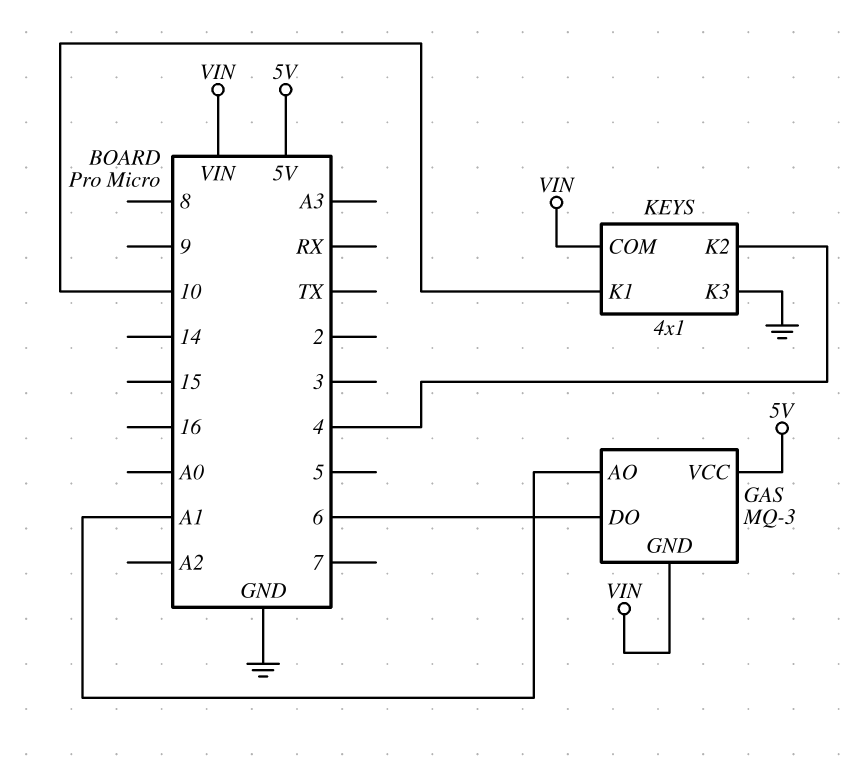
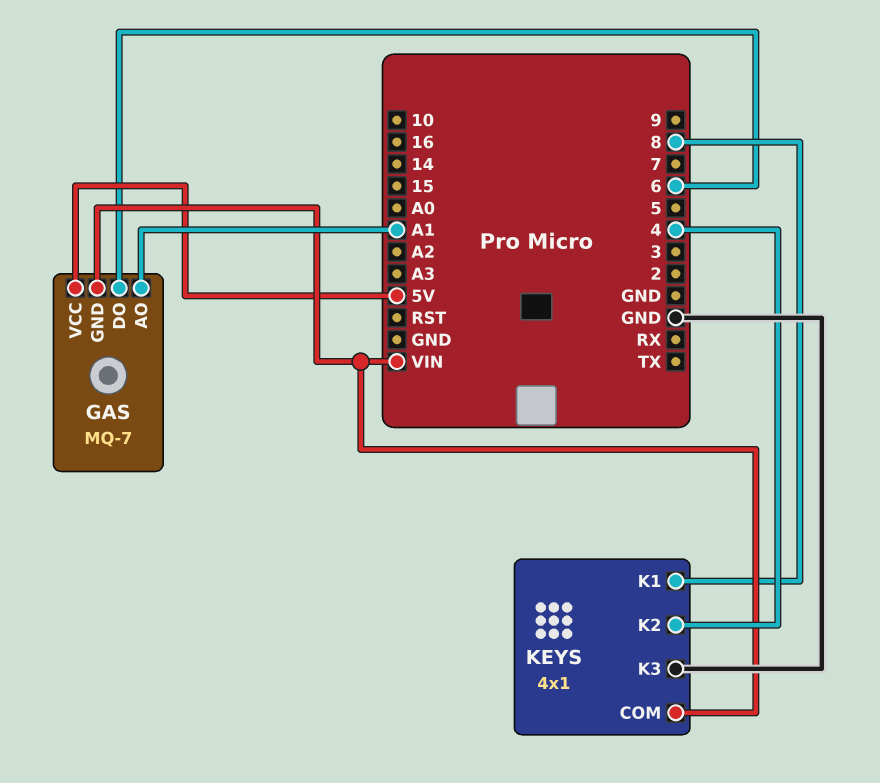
GAS: MQ-3 -> MQ-7
KEYS pin K1: 10 -> 8

